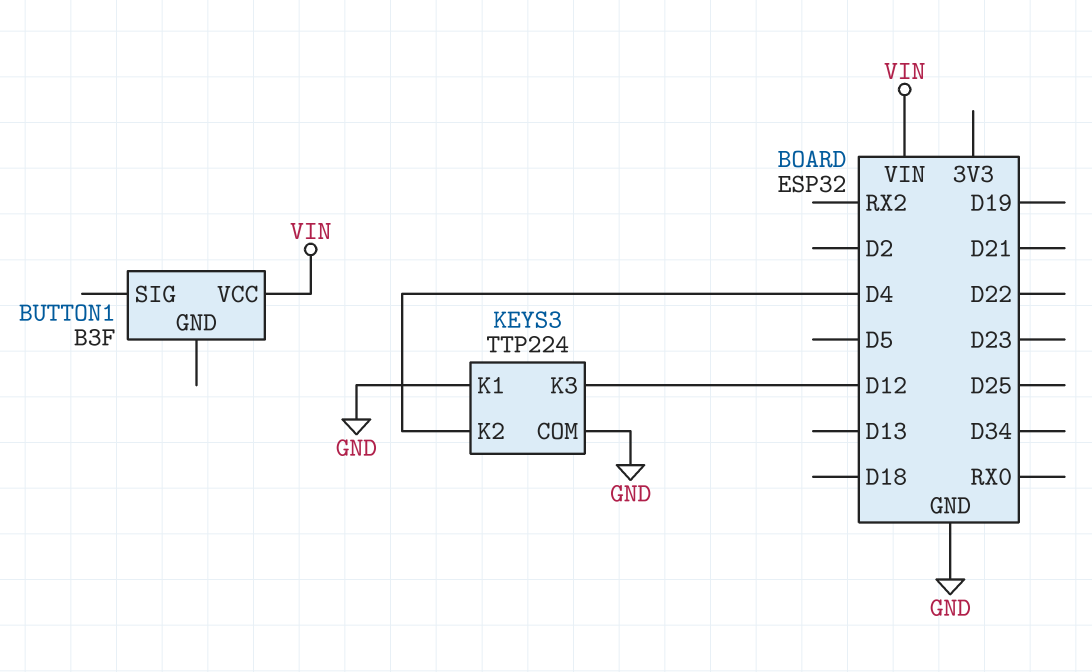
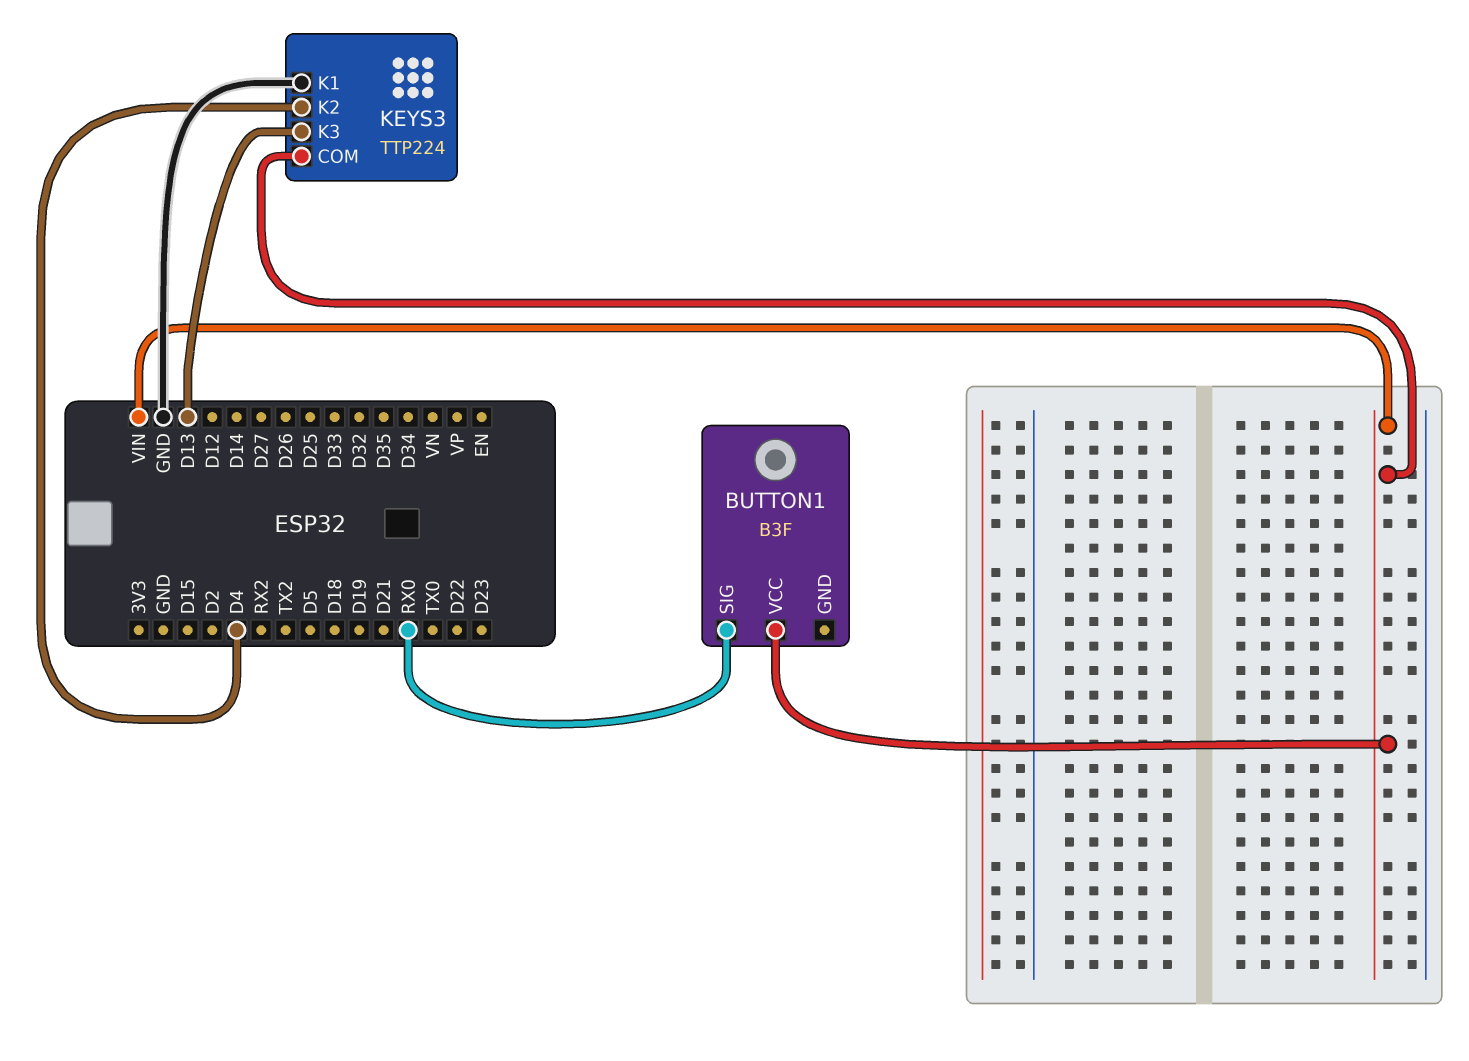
BUTTON1 pin SIG: none -> RX0
KEYS3 pin COM: GND -> VIN
KEYS3 pin K3: D12 -> D13

